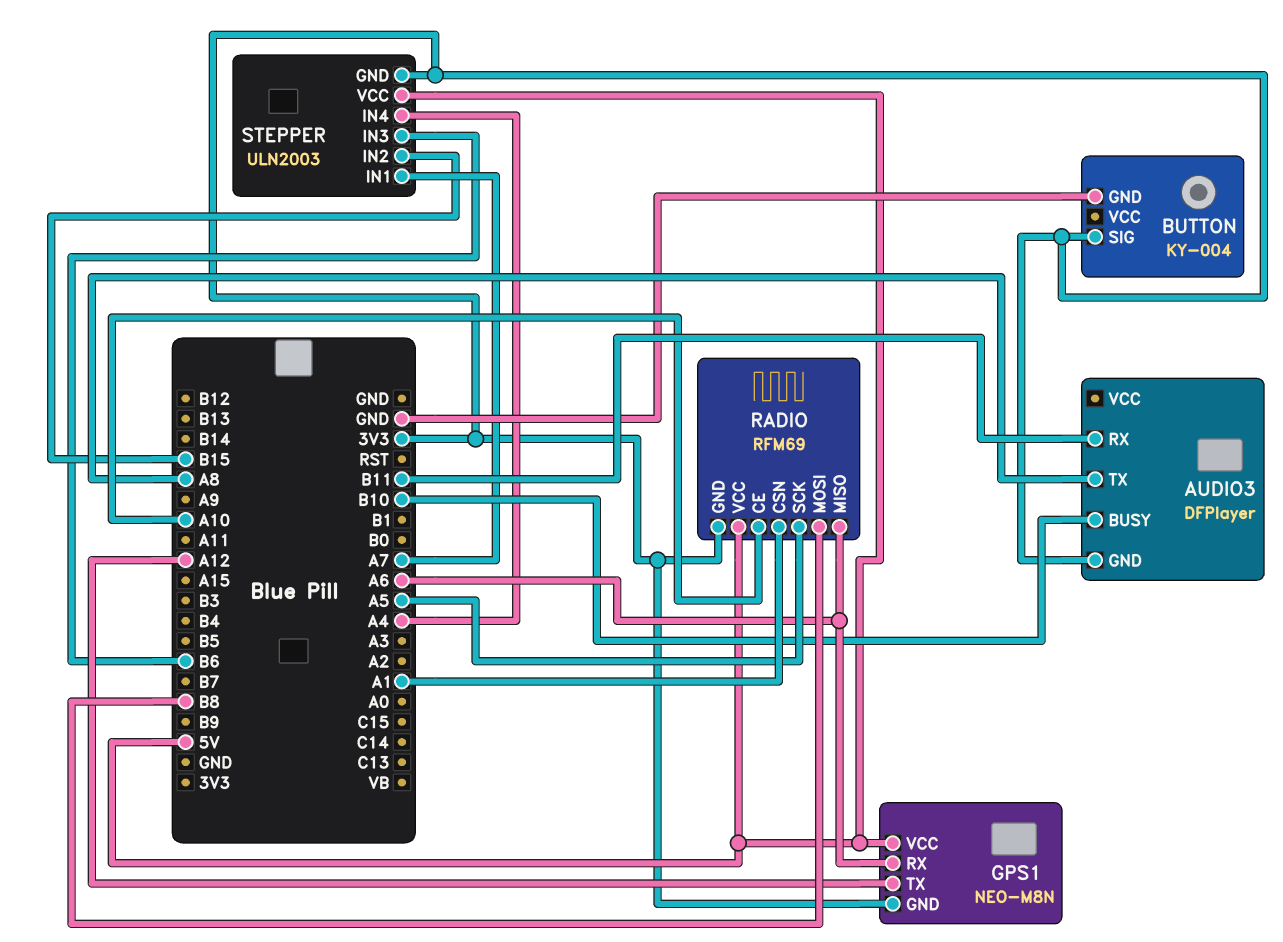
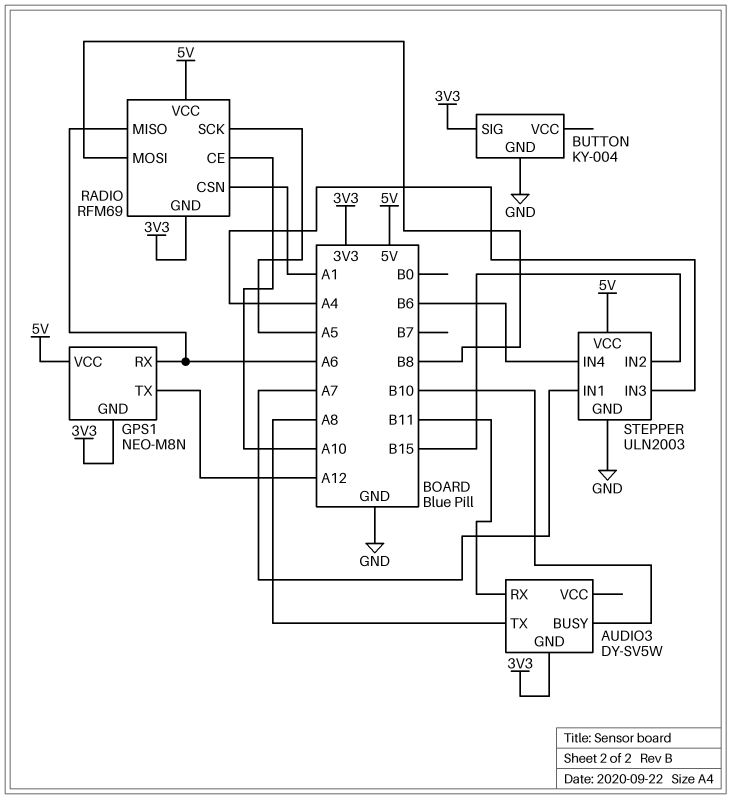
AUDIO3: DFPlayer -> DY-SV5W
STEPPER pin GND: 3V3 -> GND
STEPPER pin IN3: B6 -> A4
STEPPER pin IN4: A4 -> B6

